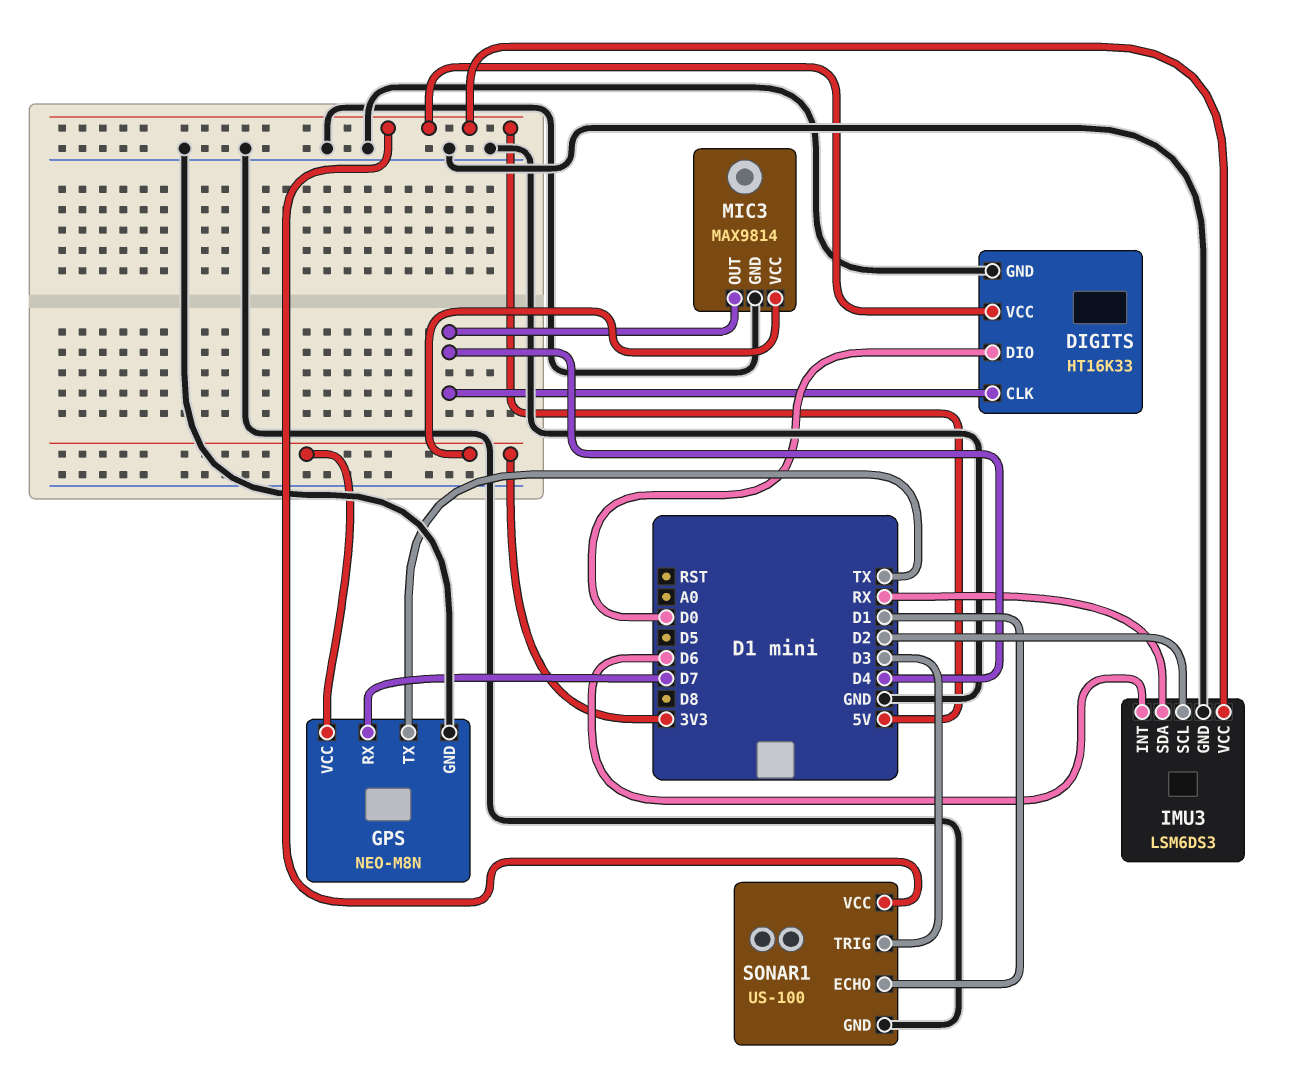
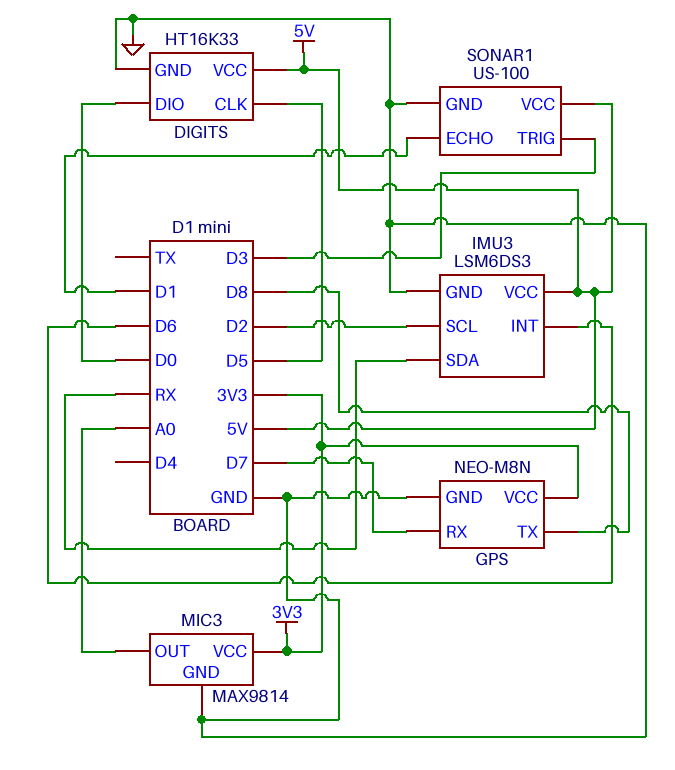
DIGITS pin CLK: D4 -> D5
GPS pin TX: TX -> D8
MIC3 pin OUT: D4 -> A0

